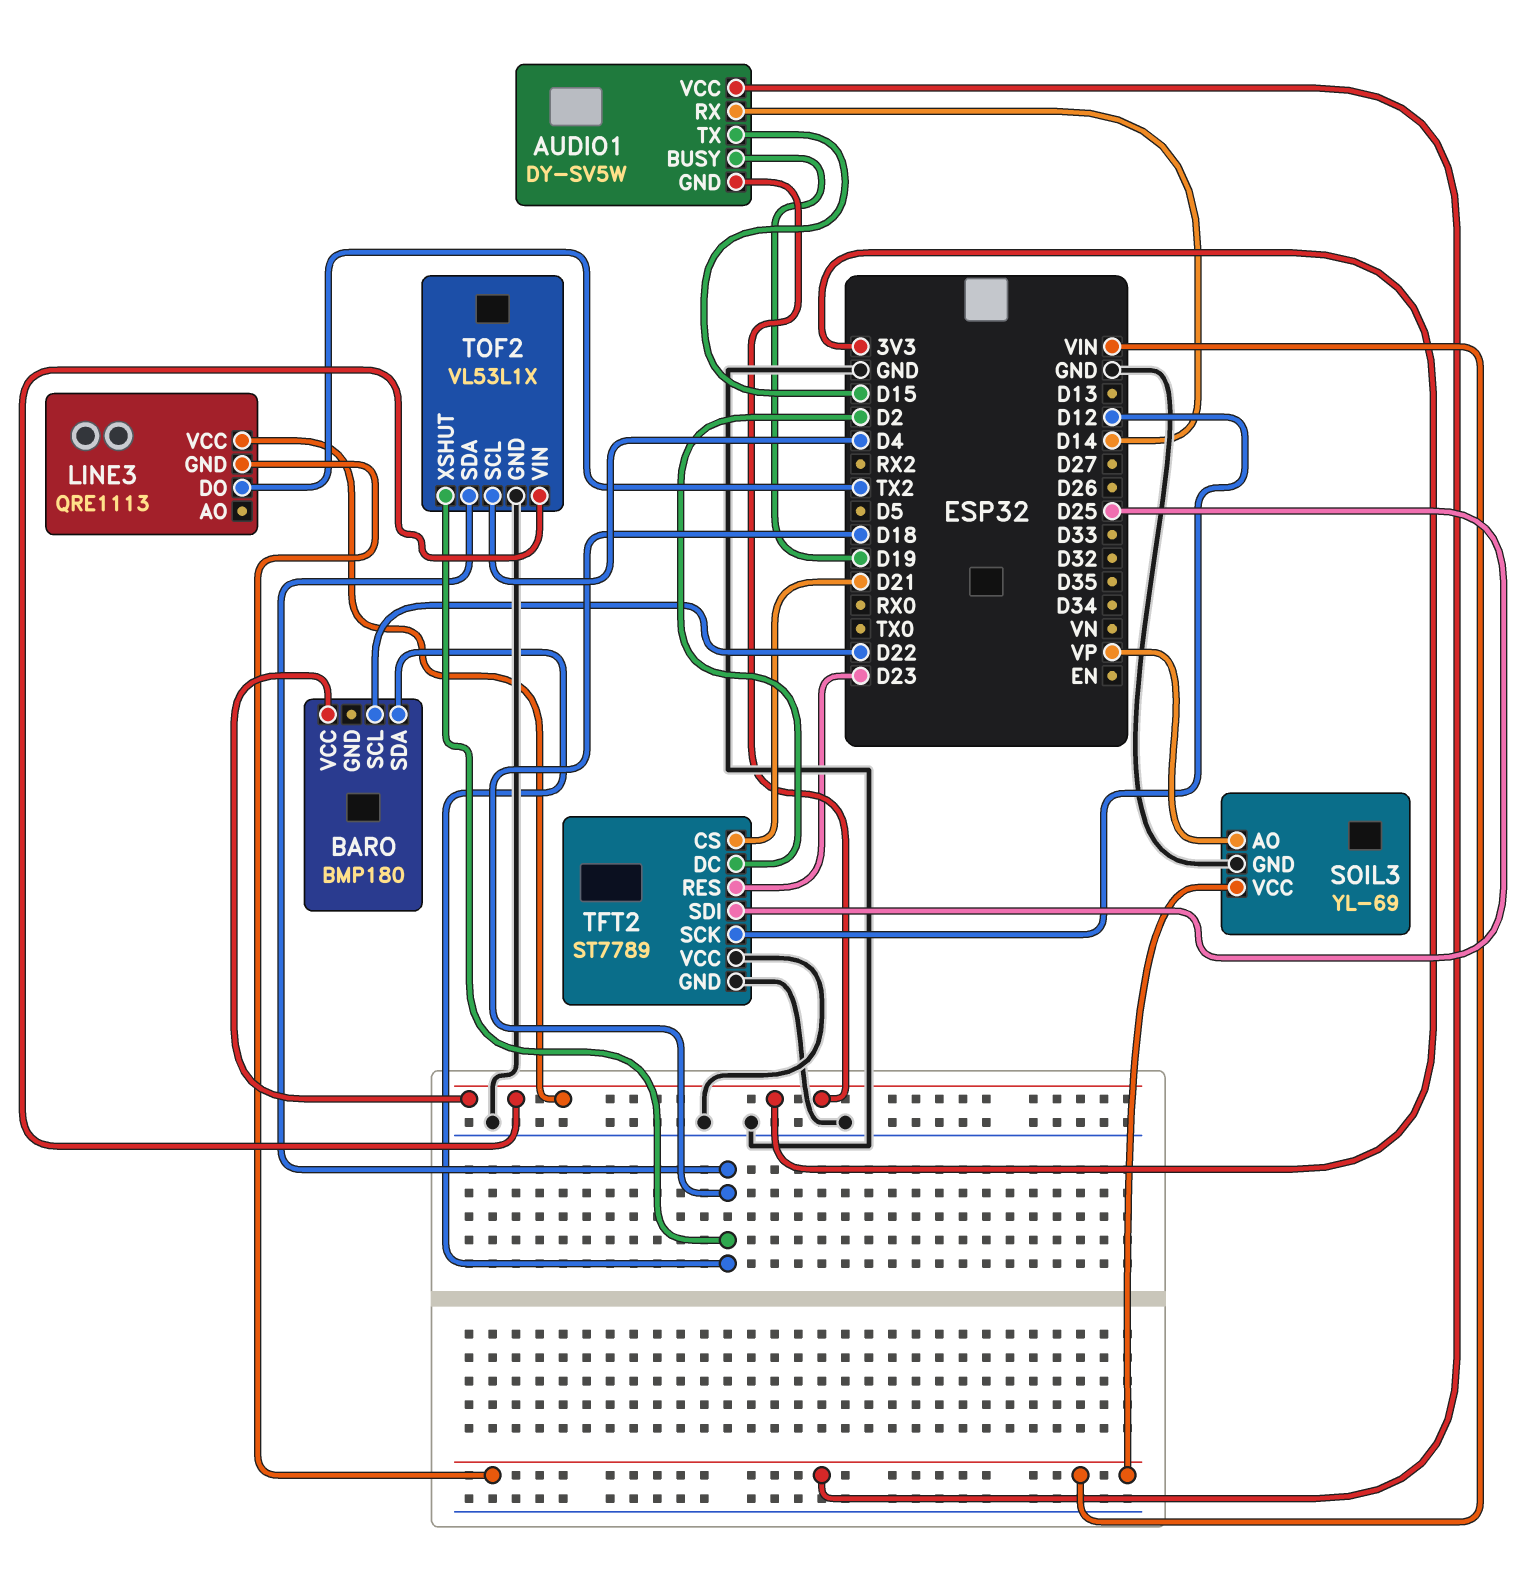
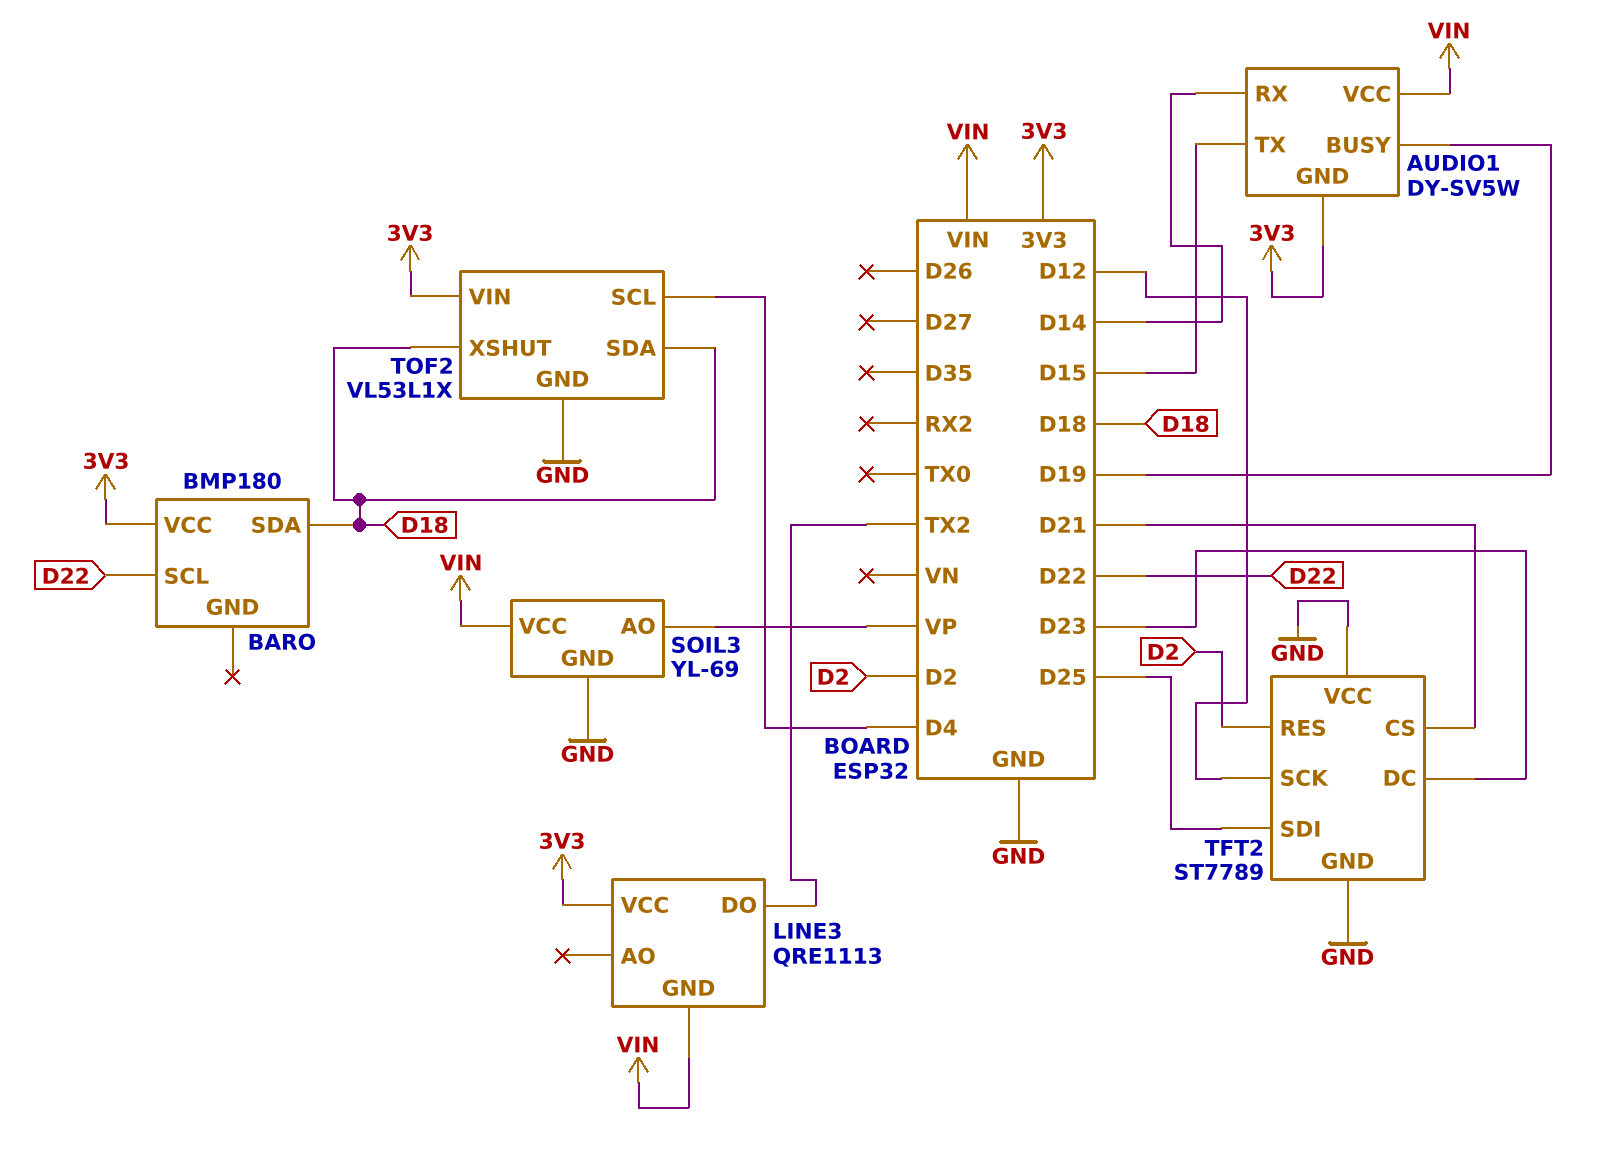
TFT2 pin DC: D2 -> D23
TFT2 pin RES: D23 -> D2

